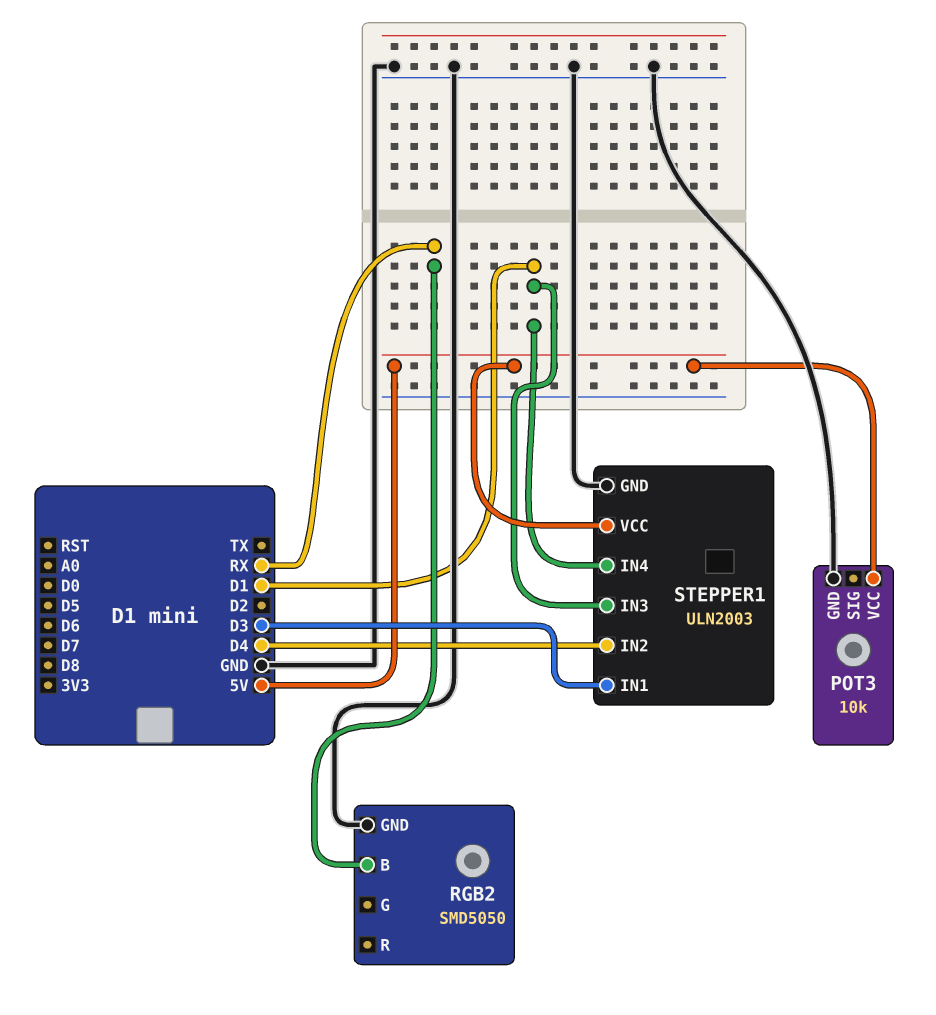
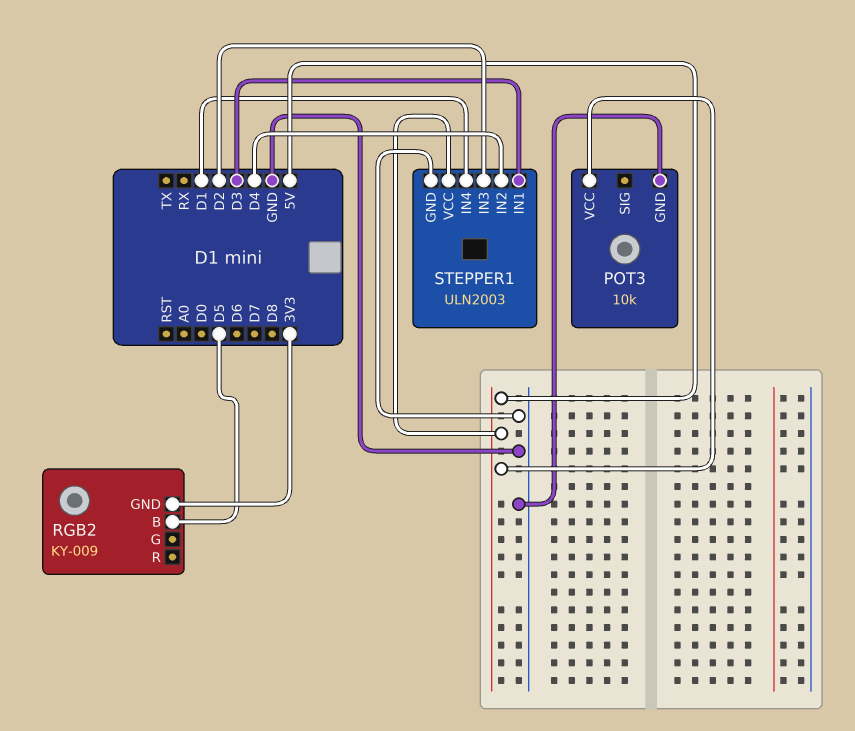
RGB2: SMD5050 -> KY-009
RGB2 pin B: RX -> D5
RGB2 pin GND: GND -> 3V3
STEPPER1 pin IN3: D1 -> D2

